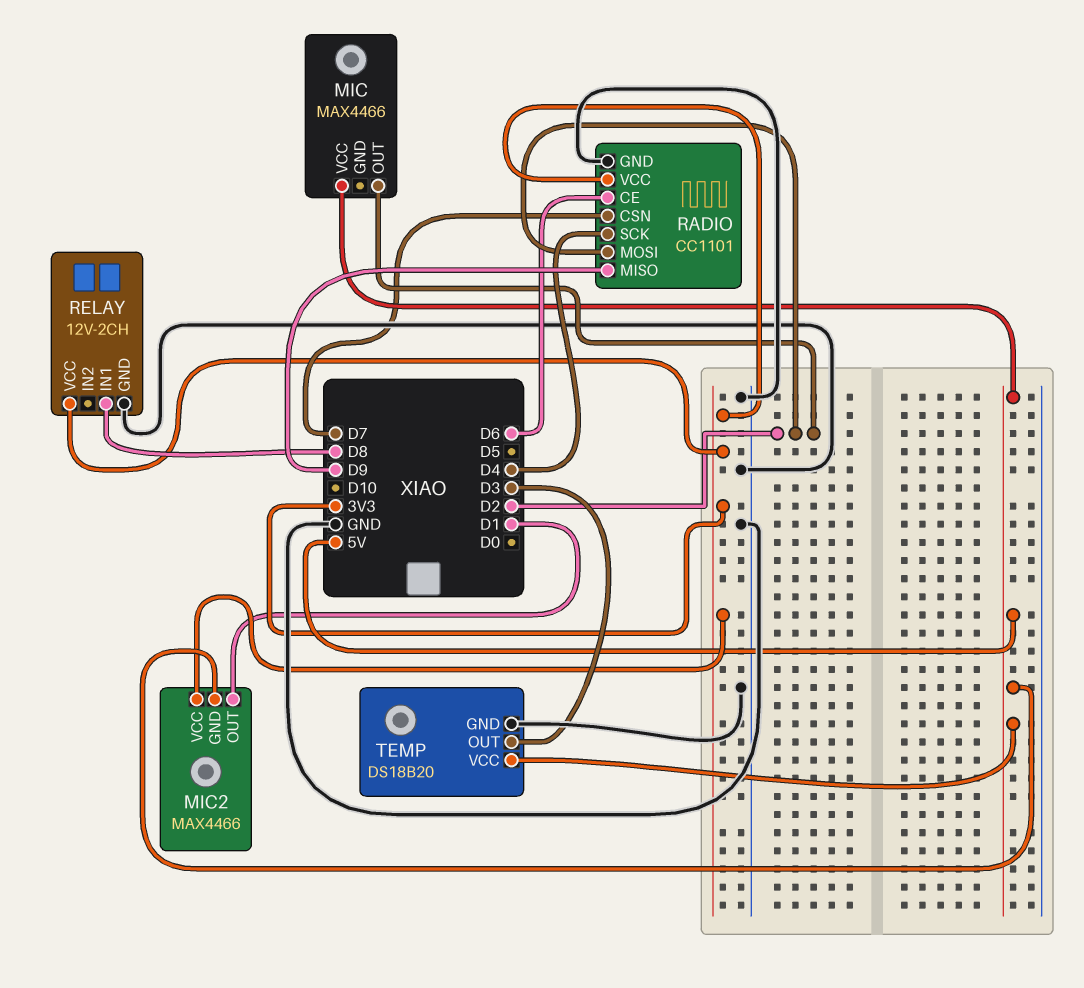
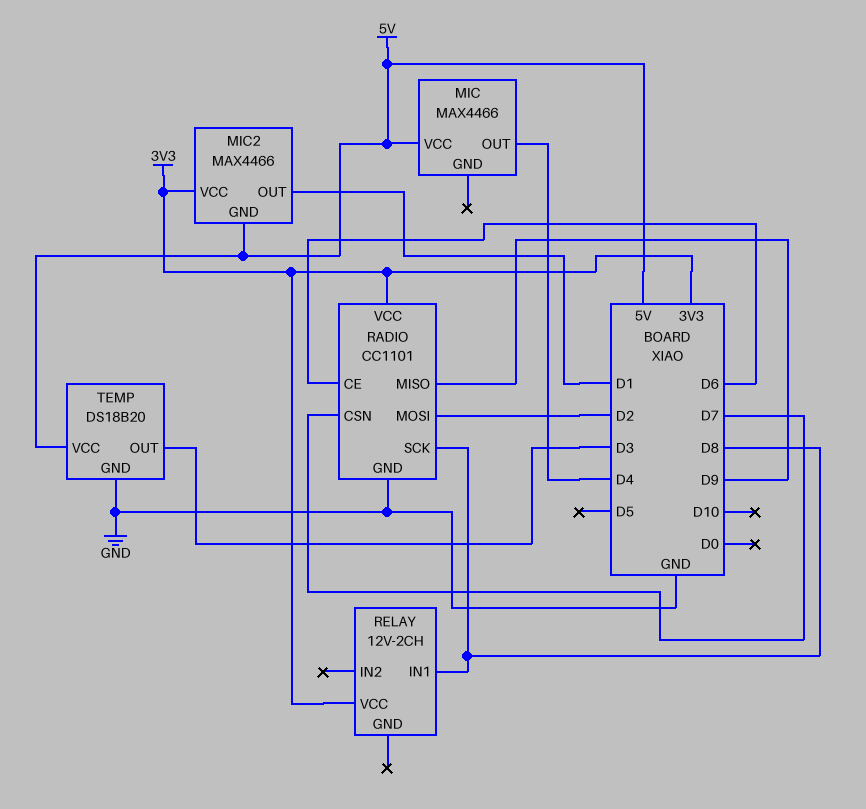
MIC pin OUT: D2 -> D4
RADIO pin SCK: D4 -> D8
RELAY pin GND: GND -> none

